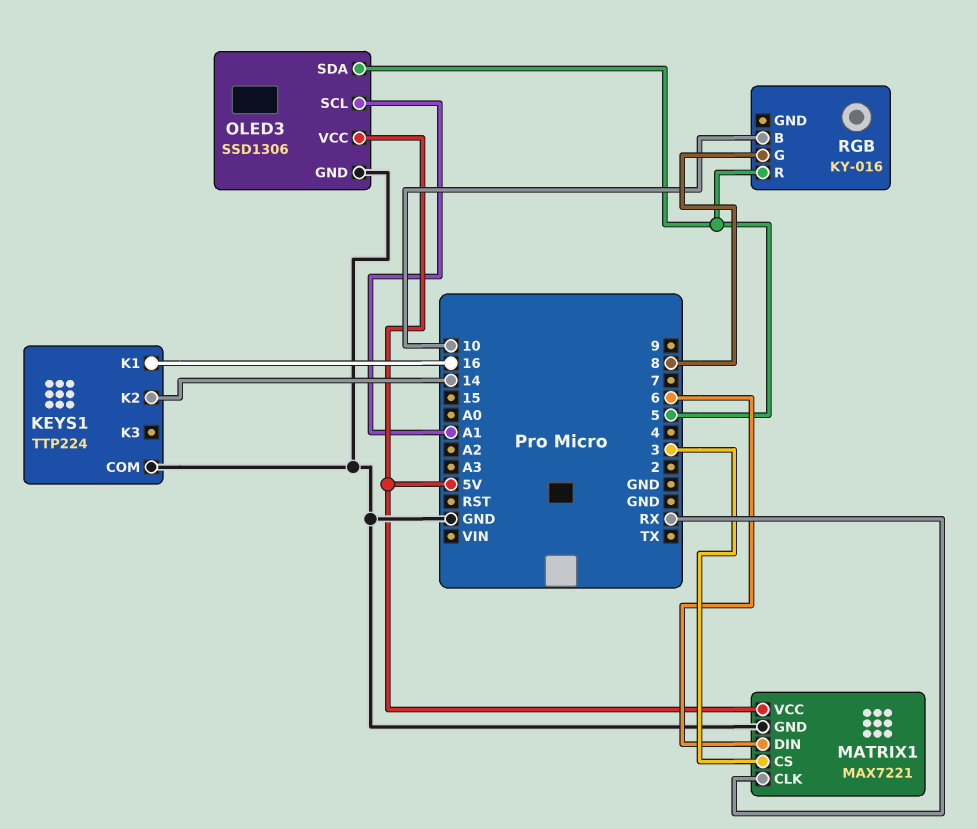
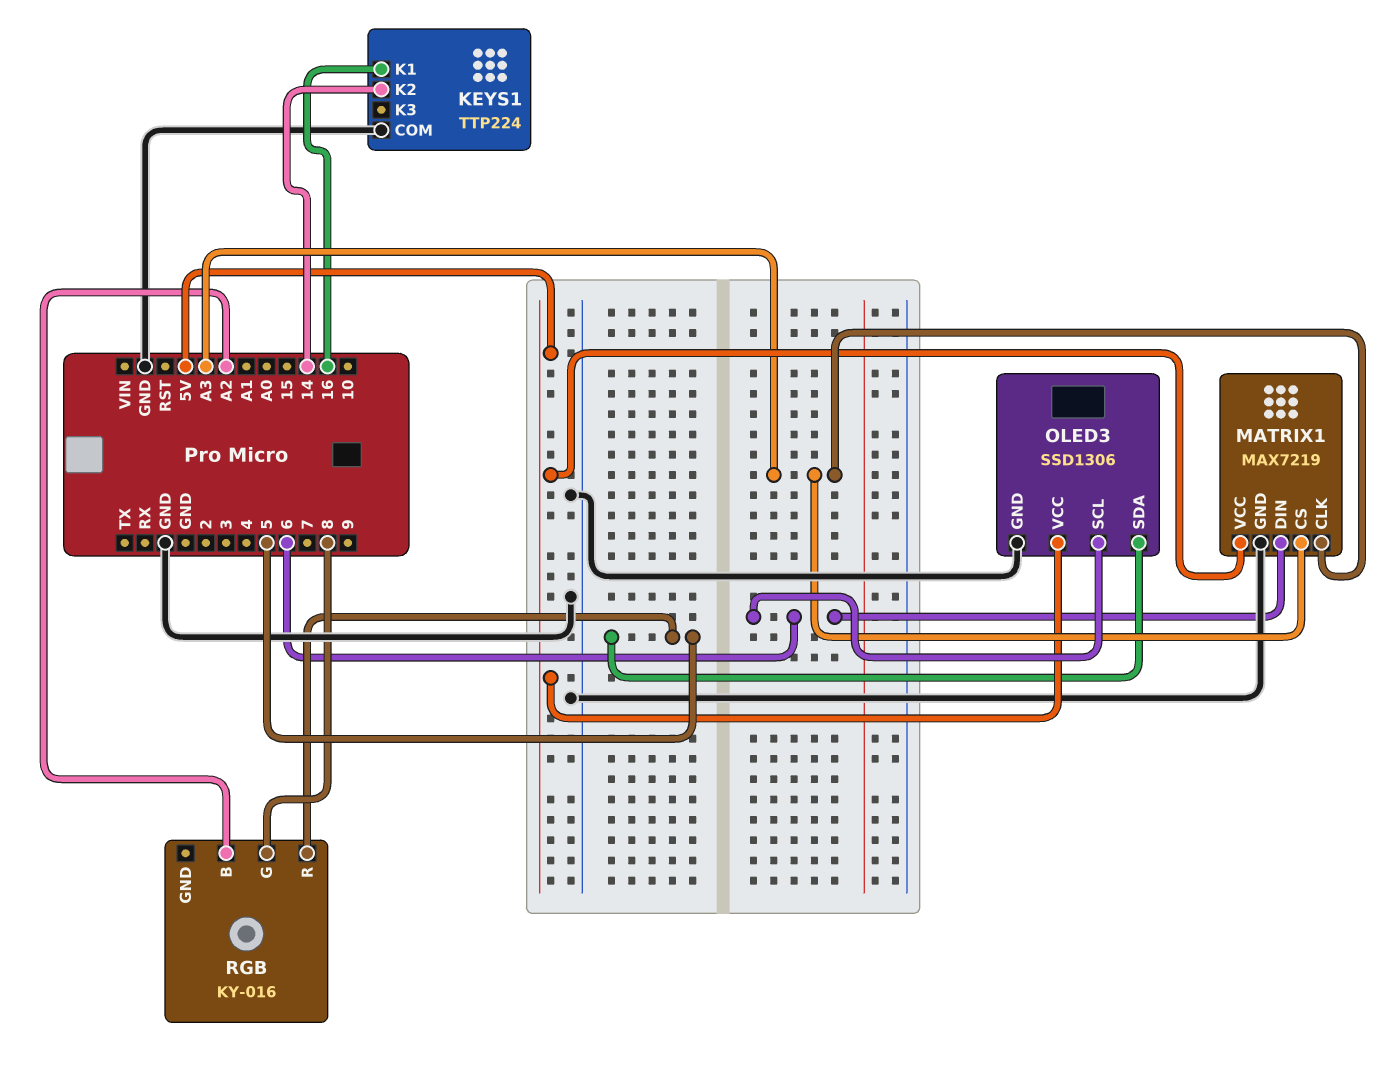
MATRIX1: MAX7221 -> MAX7219
MATRIX1 pin CLK: RX -> A3
MATRIX1 pin CS: 3 -> A3
OLED3 pin SCL: A1 -> 6
RGB pin B: 10 -> A2

